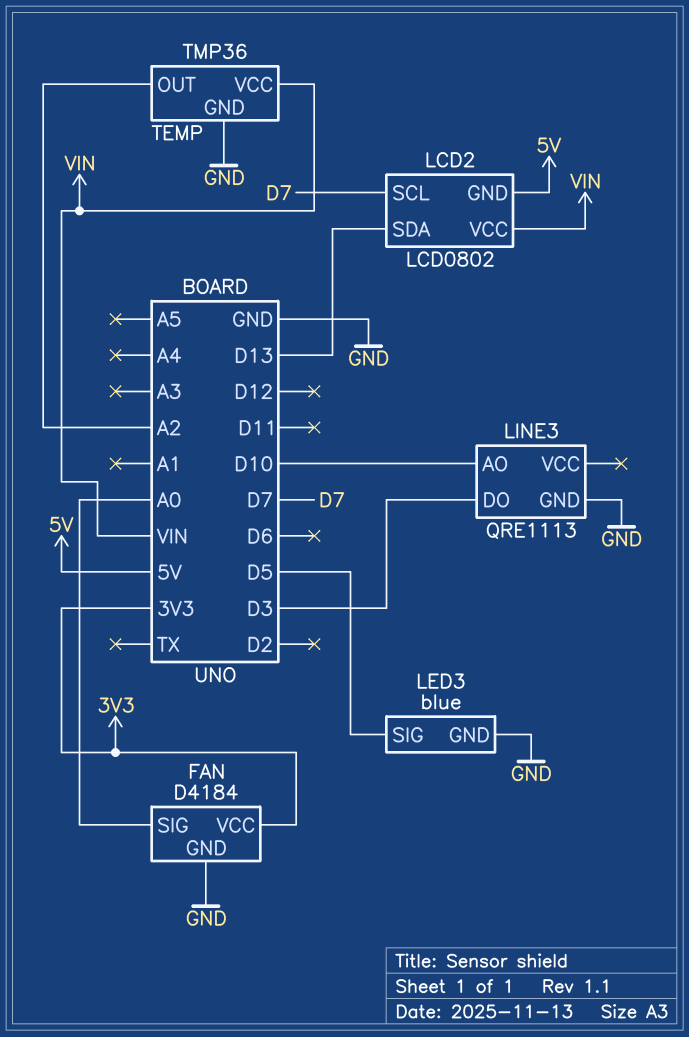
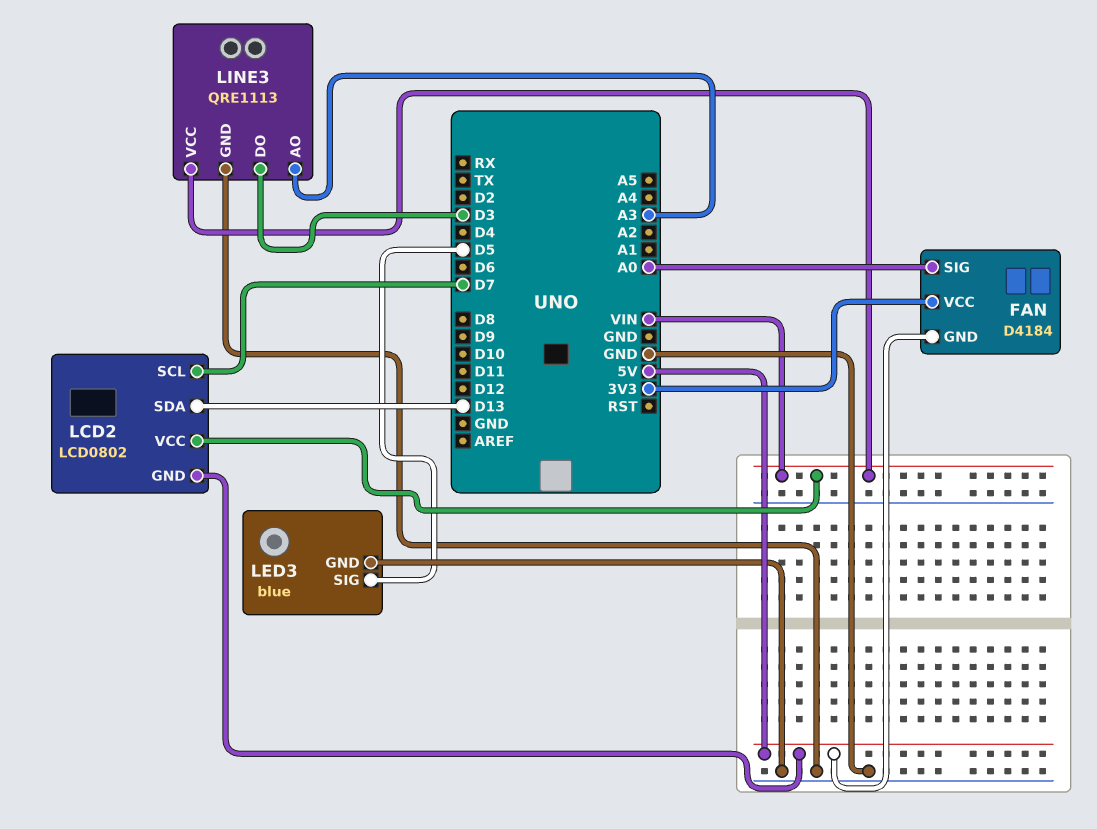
FAN pin GND: GND -> 5V
LINE3 pin AO: D10 -> A3
LINE3 pin VCC: none -> VIN
TEMP: TMP36 -> none
TEMP pin GND: GND -> none
TEMP pin OUT: A2 -> none
TEMP pin VCC: VIN -> none

